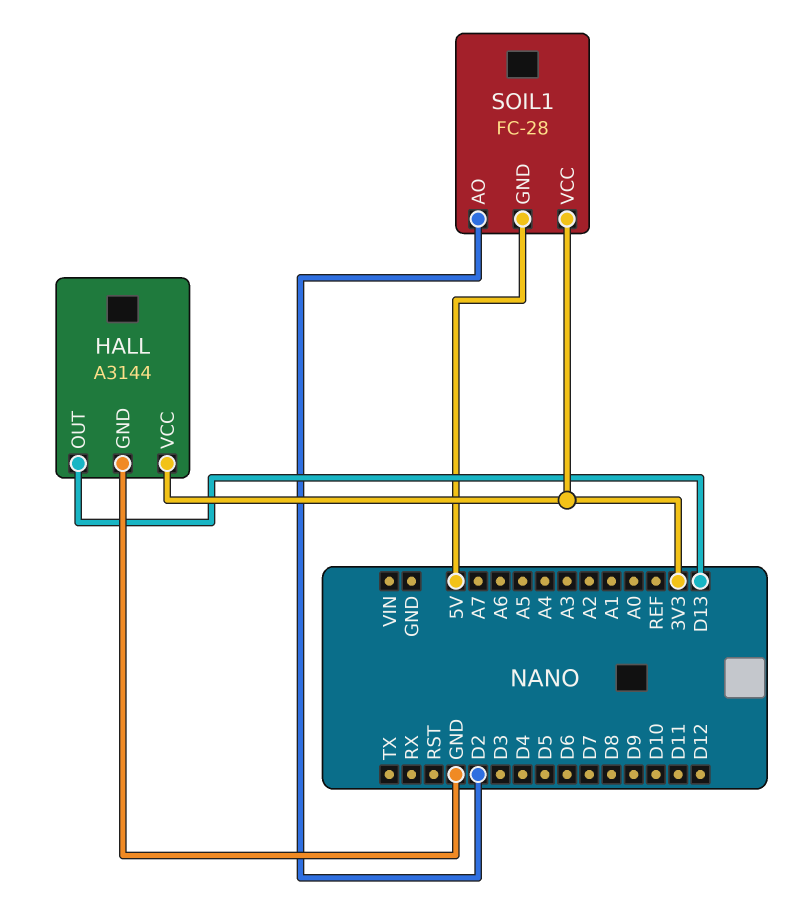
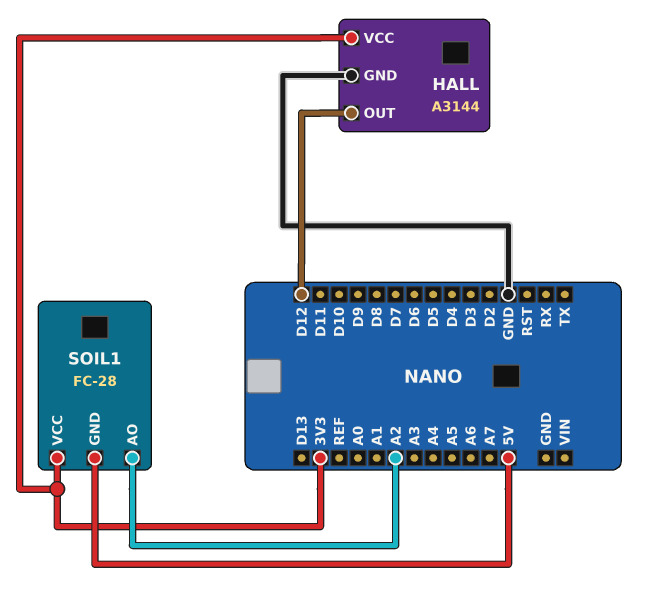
HALL pin OUT: D13 -> D12
SOIL1 pin AO: D2 -> A2

